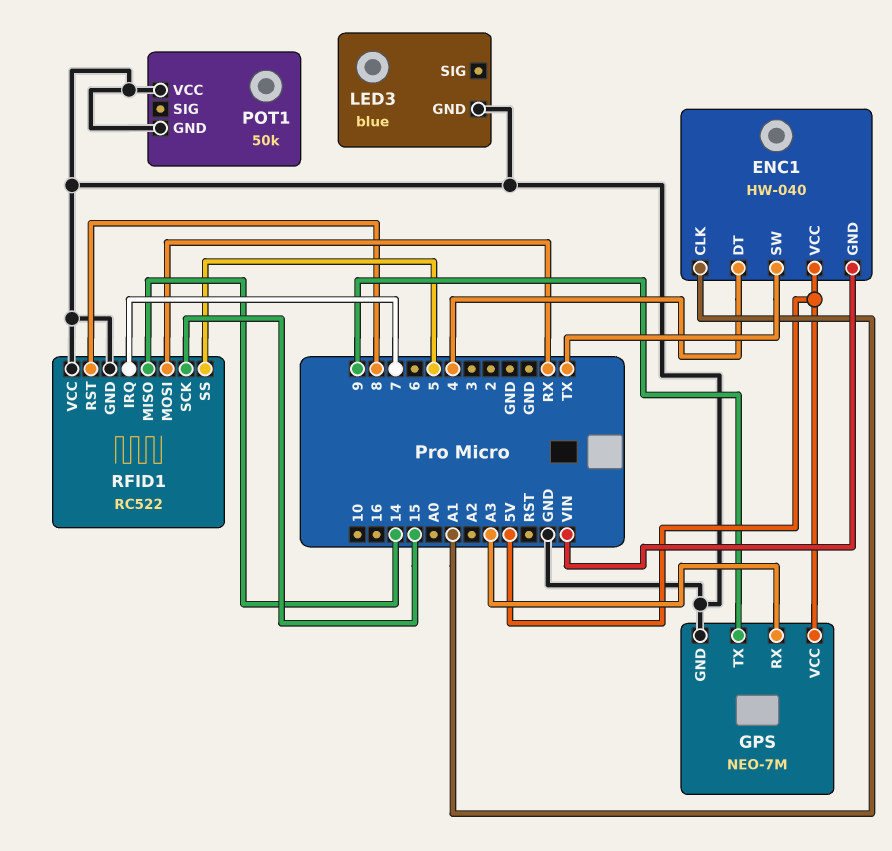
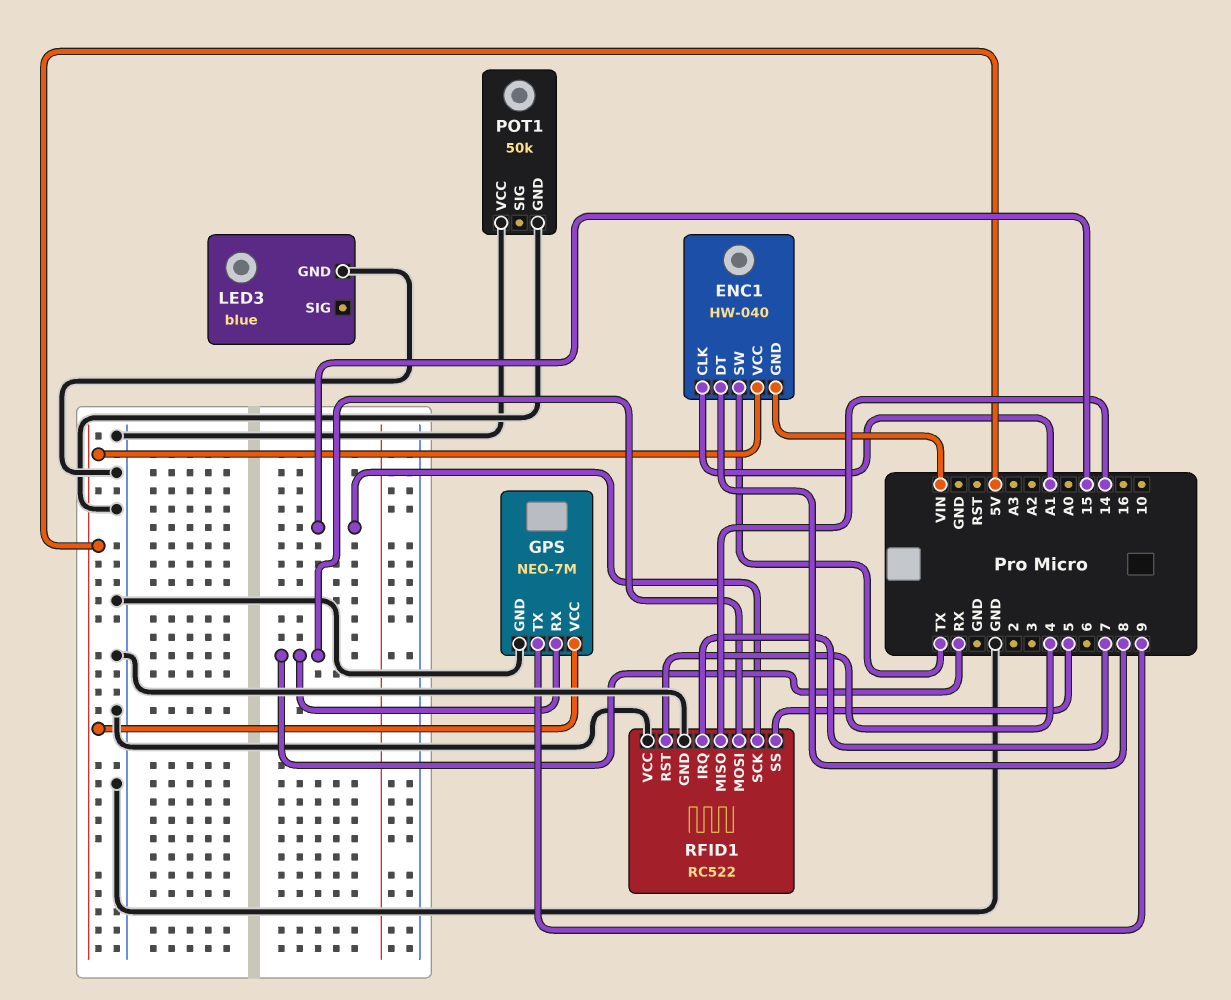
ENC1 pin DT: 4 -> 8
GPS pin RX: A3 -> RX
RFID1 pin RST: 8 -> 4

